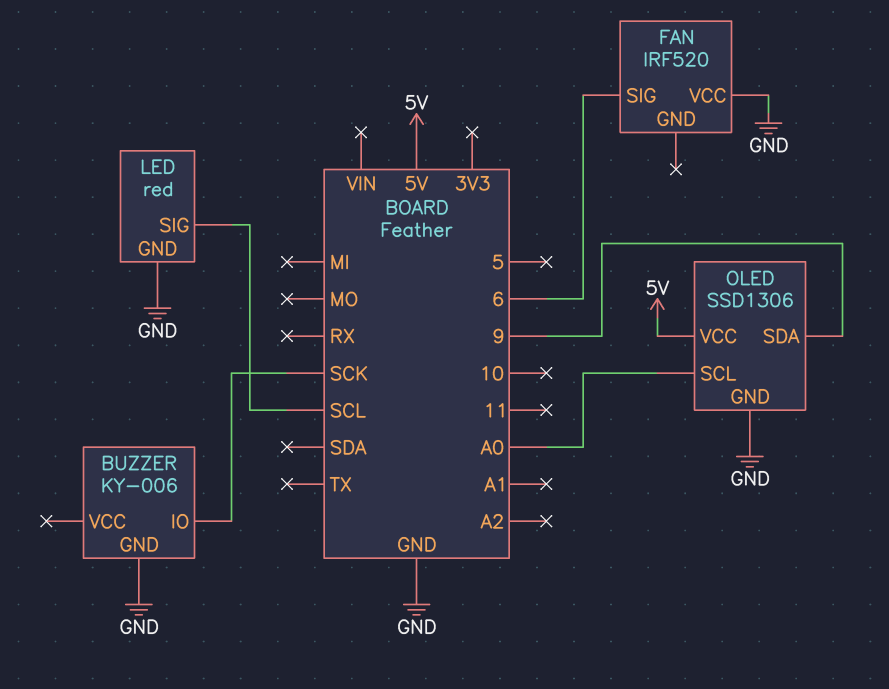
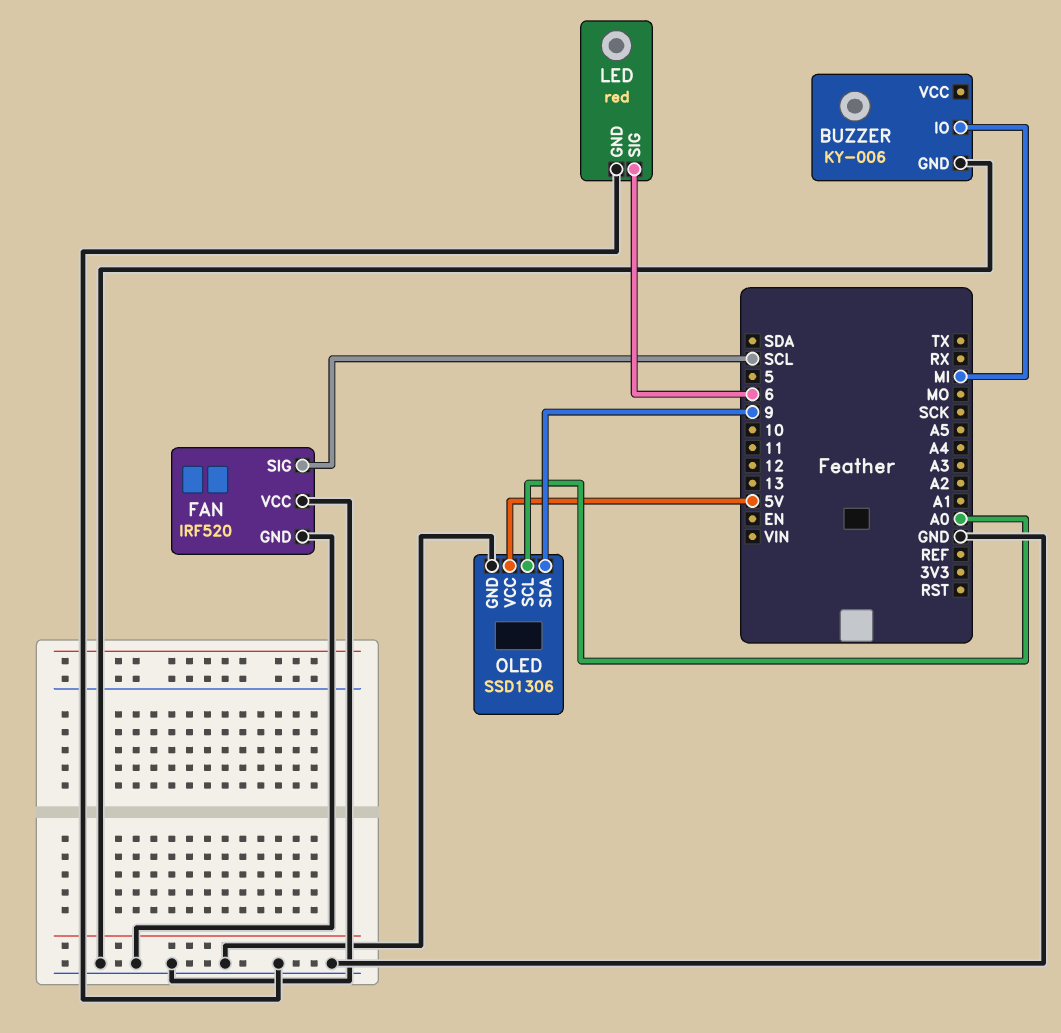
BUZZER pin IO: SCK -> MI
FAN pin GND: none -> GND
FAN pin SIG: 6 -> SCL
LED pin SIG: SCL -> 6

